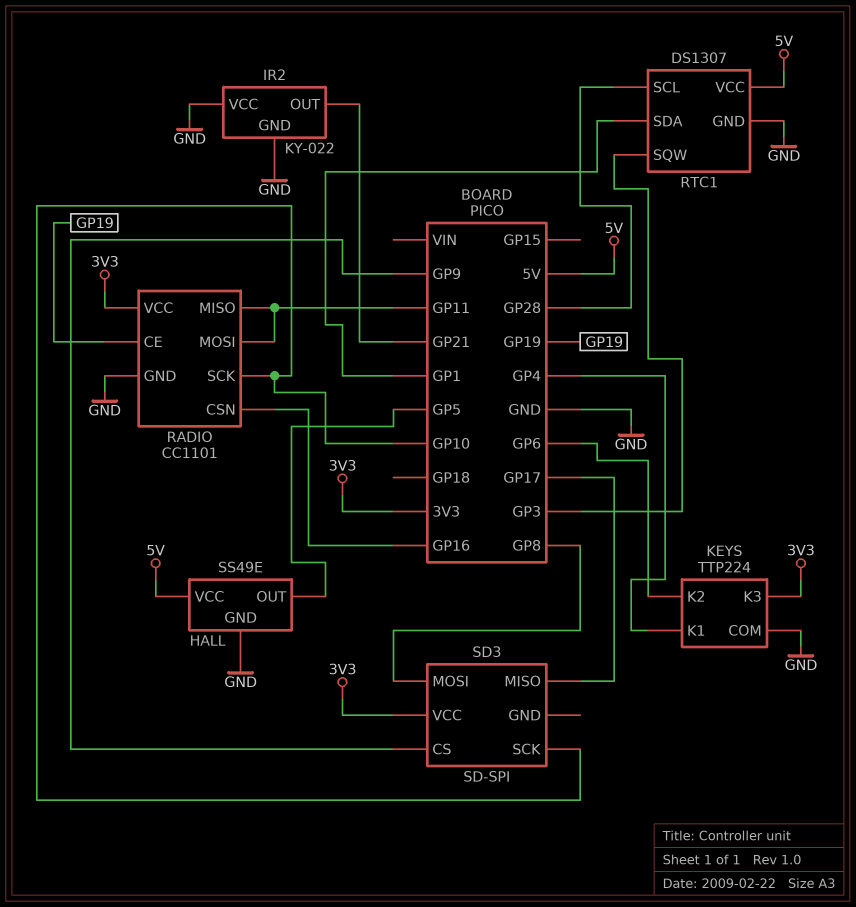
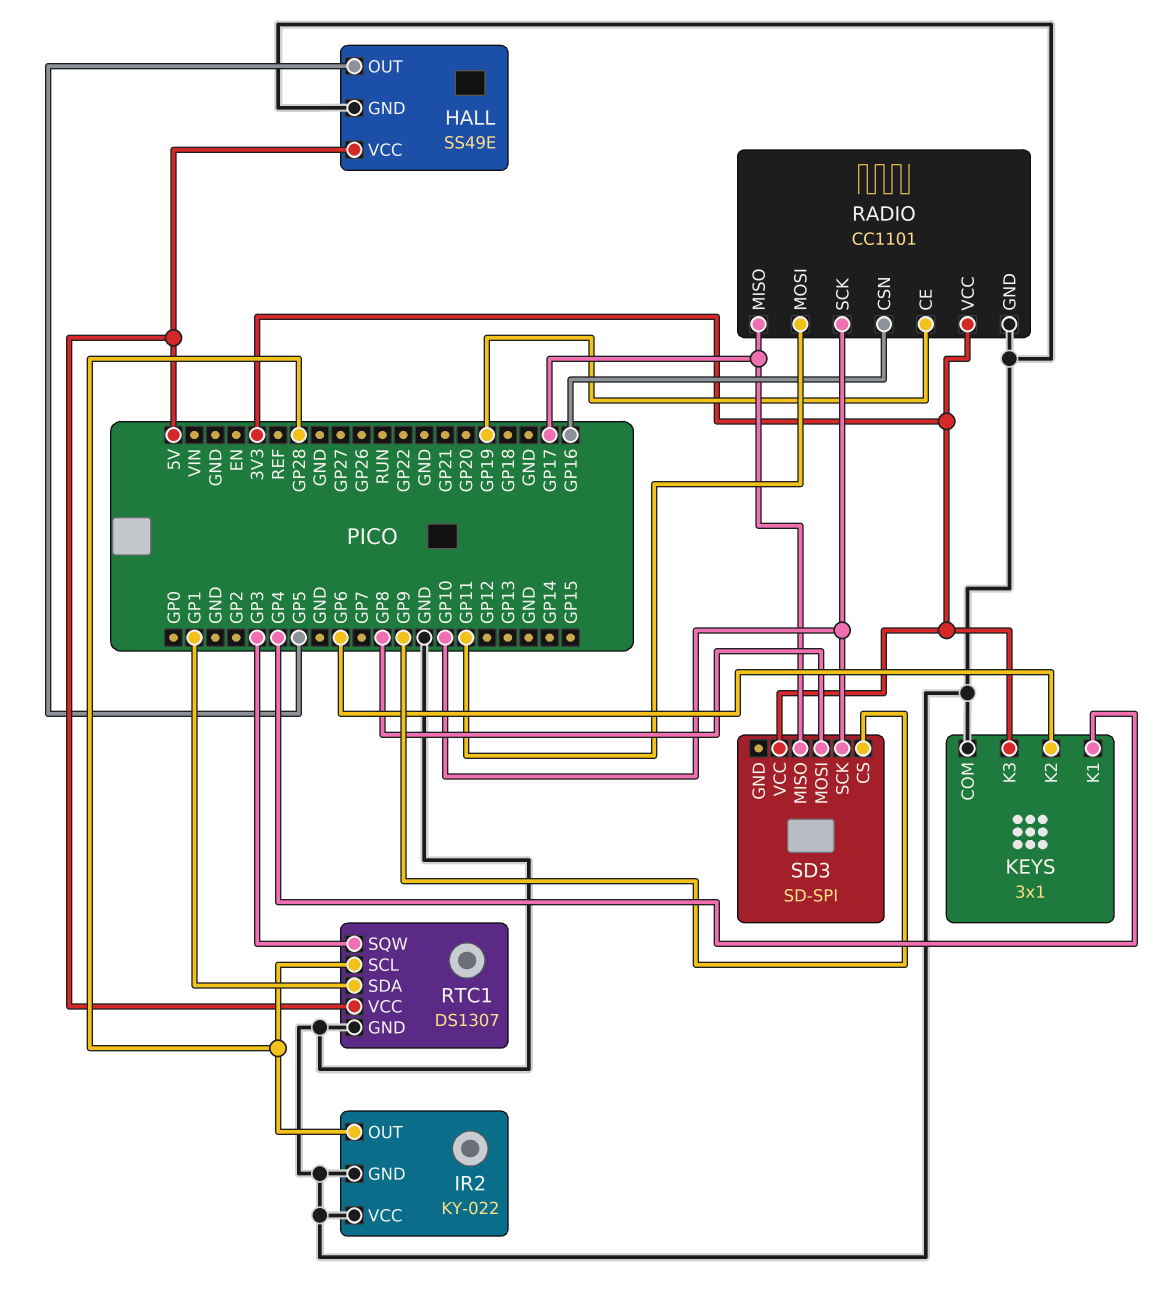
IR2 pin OUT: GP21 -> GP28
KEYS: TTP224 -> 3x1
RADIO pin MISO: GP11 -> GP17

